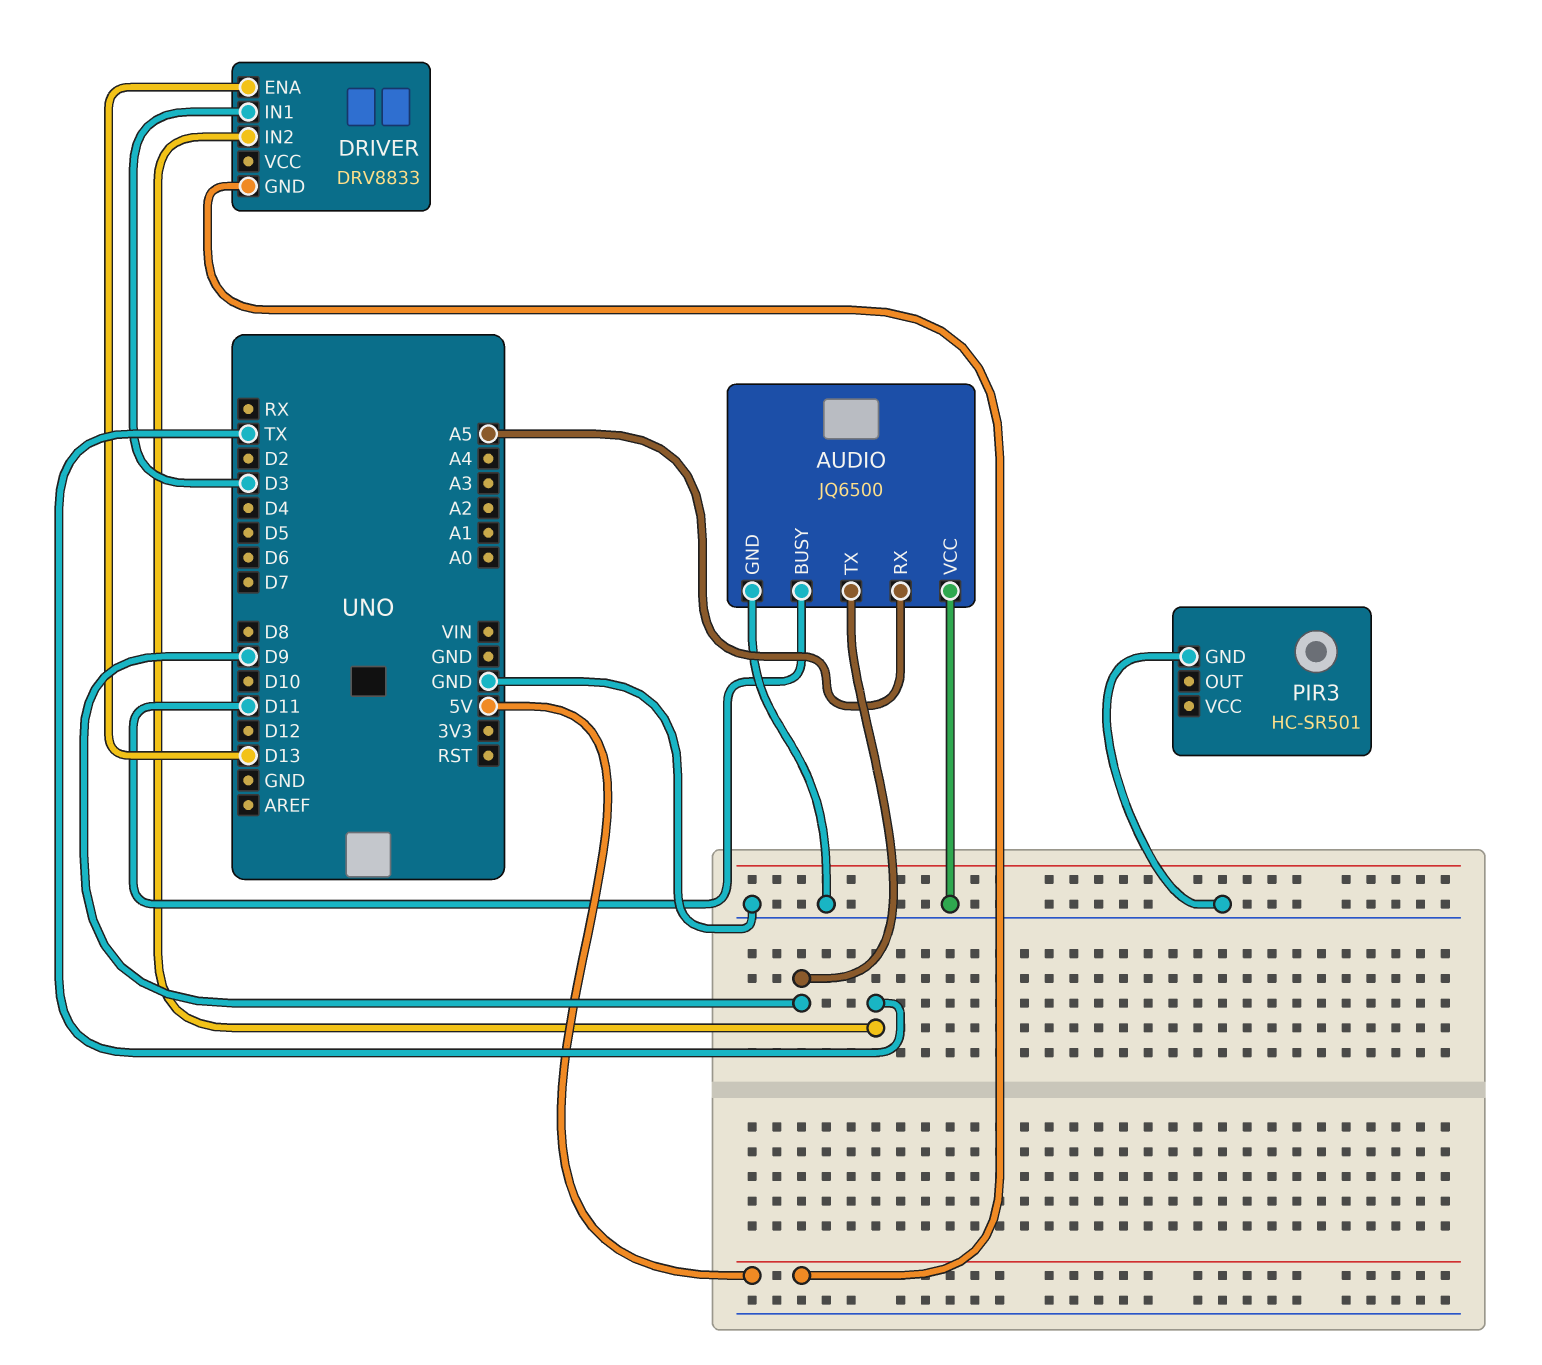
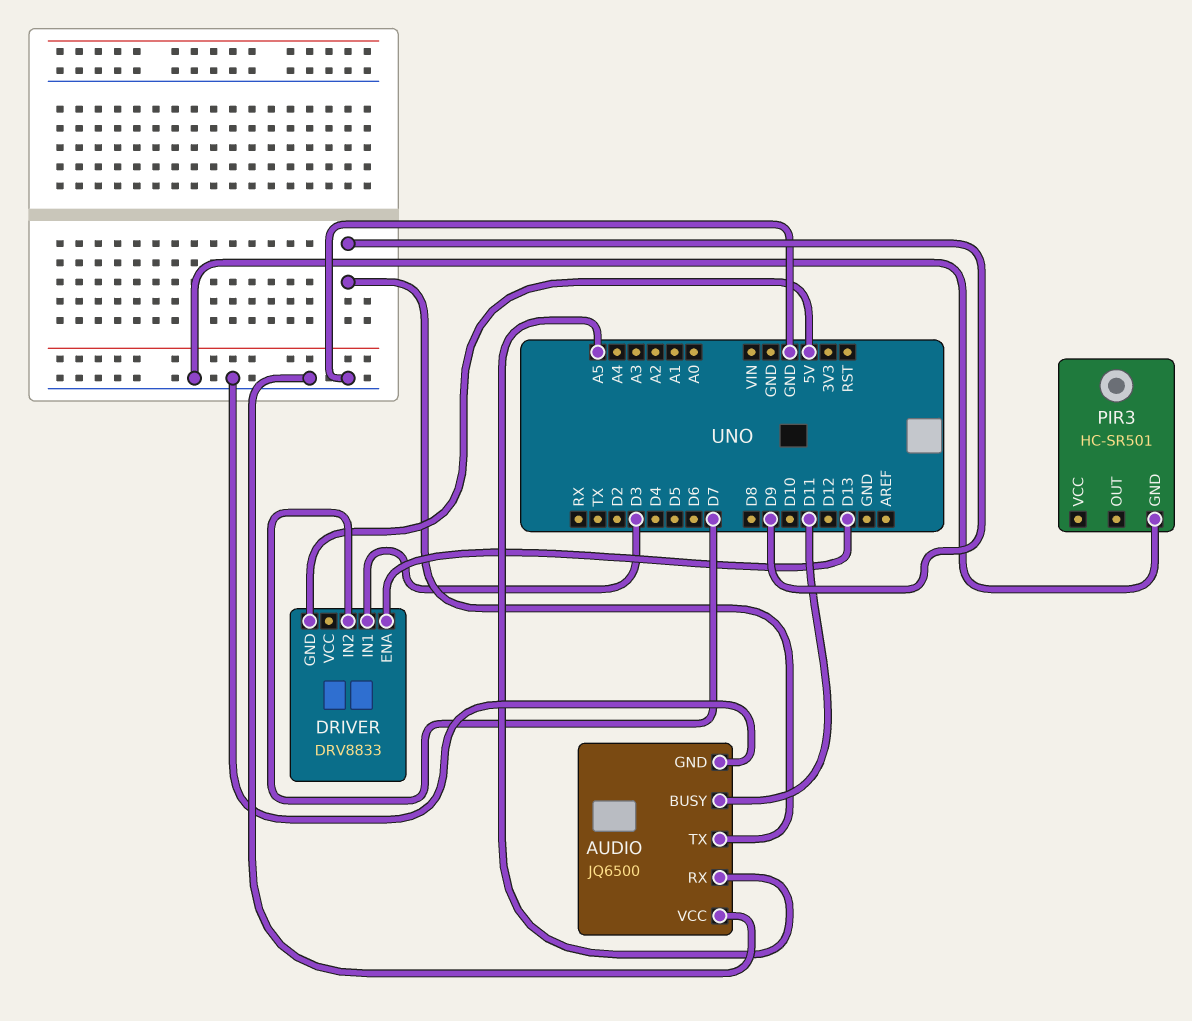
DRIVER pin IN2: TX -> D7

